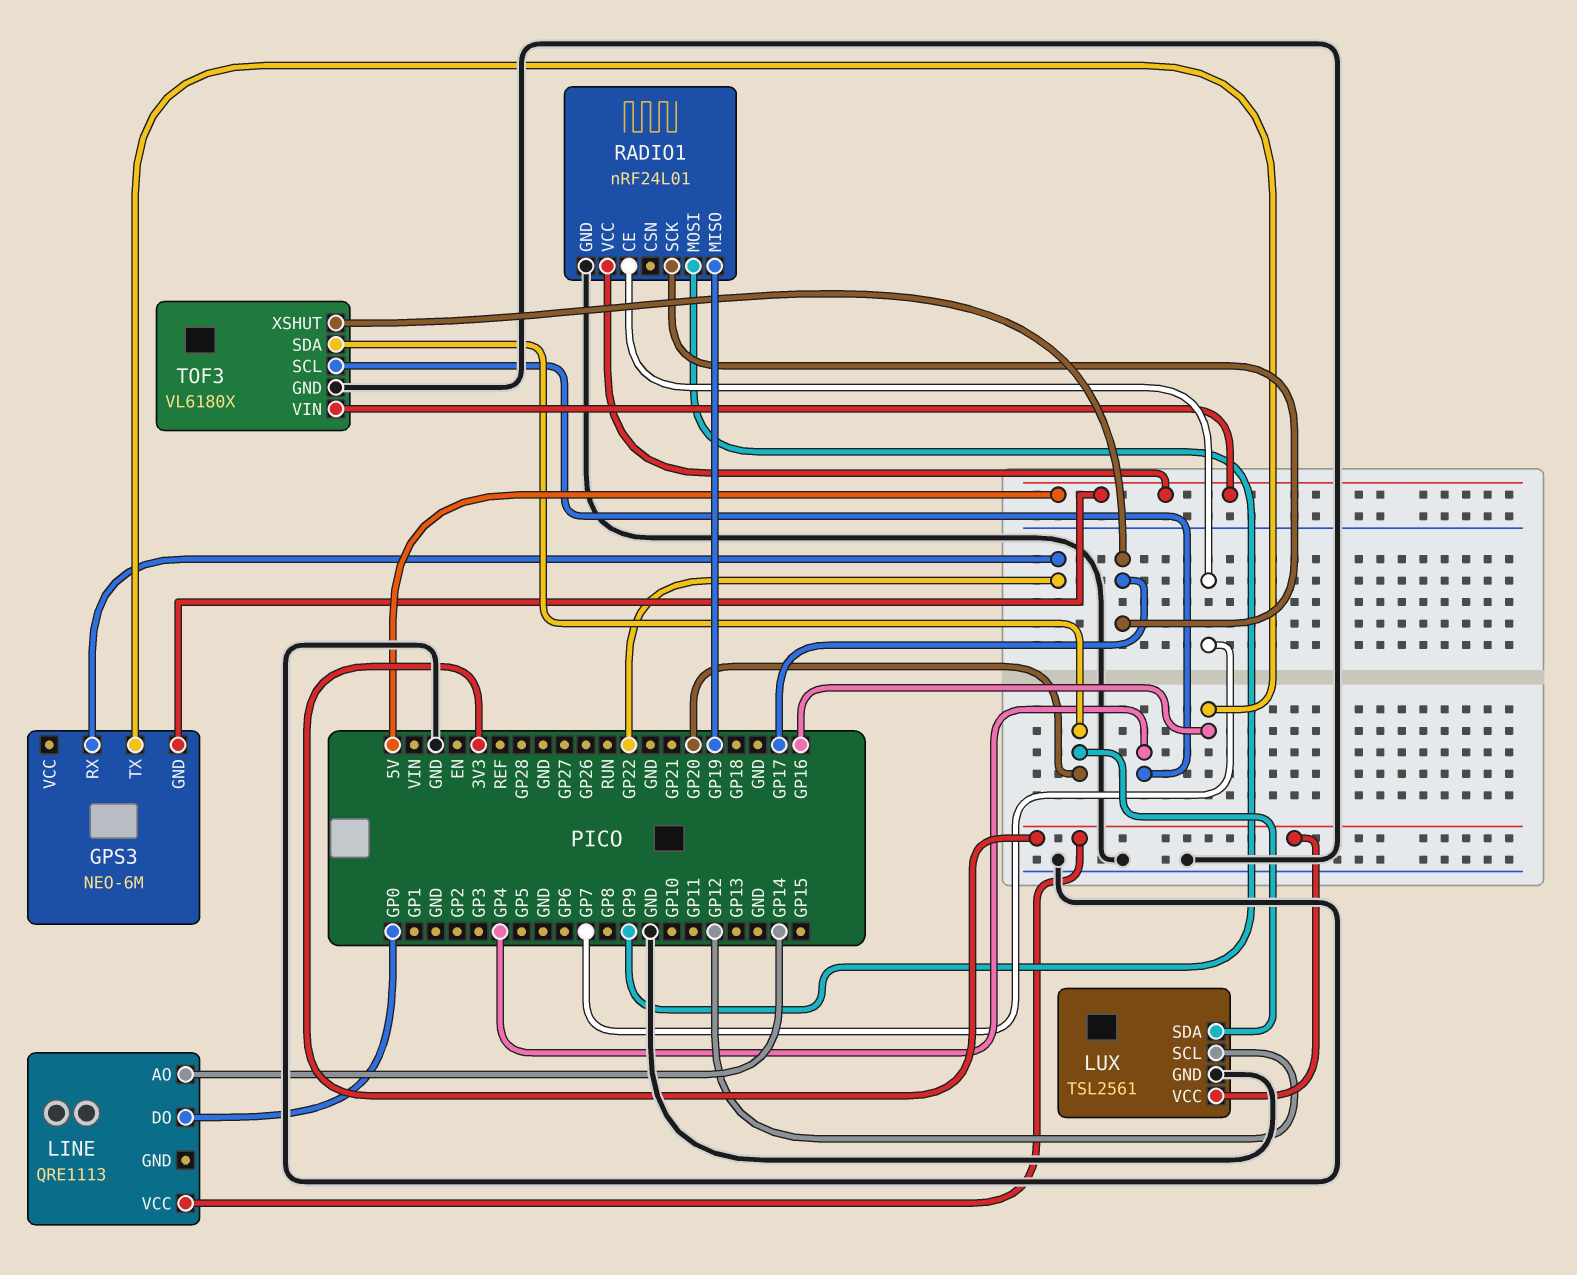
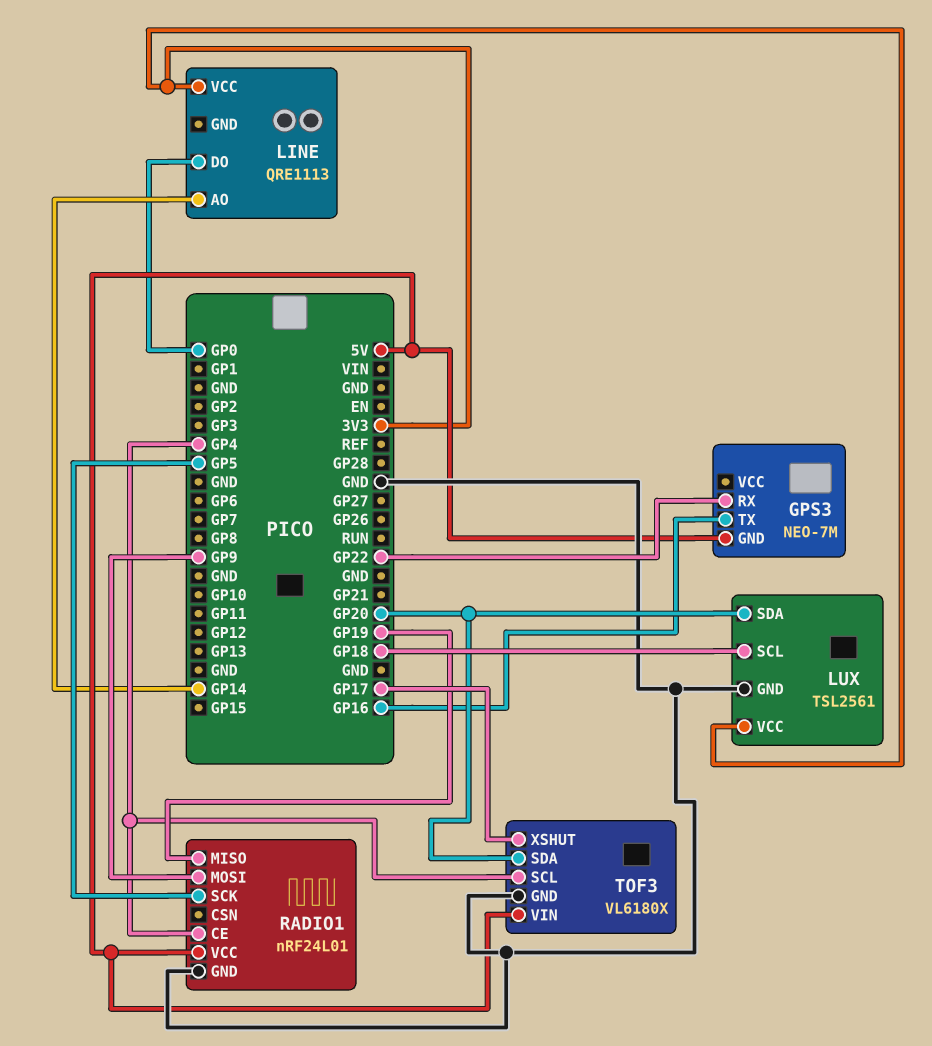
GPS3: NEO-6M -> NEO-7M
LUX pin SCL: GP12 -> GP18
RADIO1 pin CE: GP7 -> GP4
RADIO1 pin SCK: GP17 -> GP5

